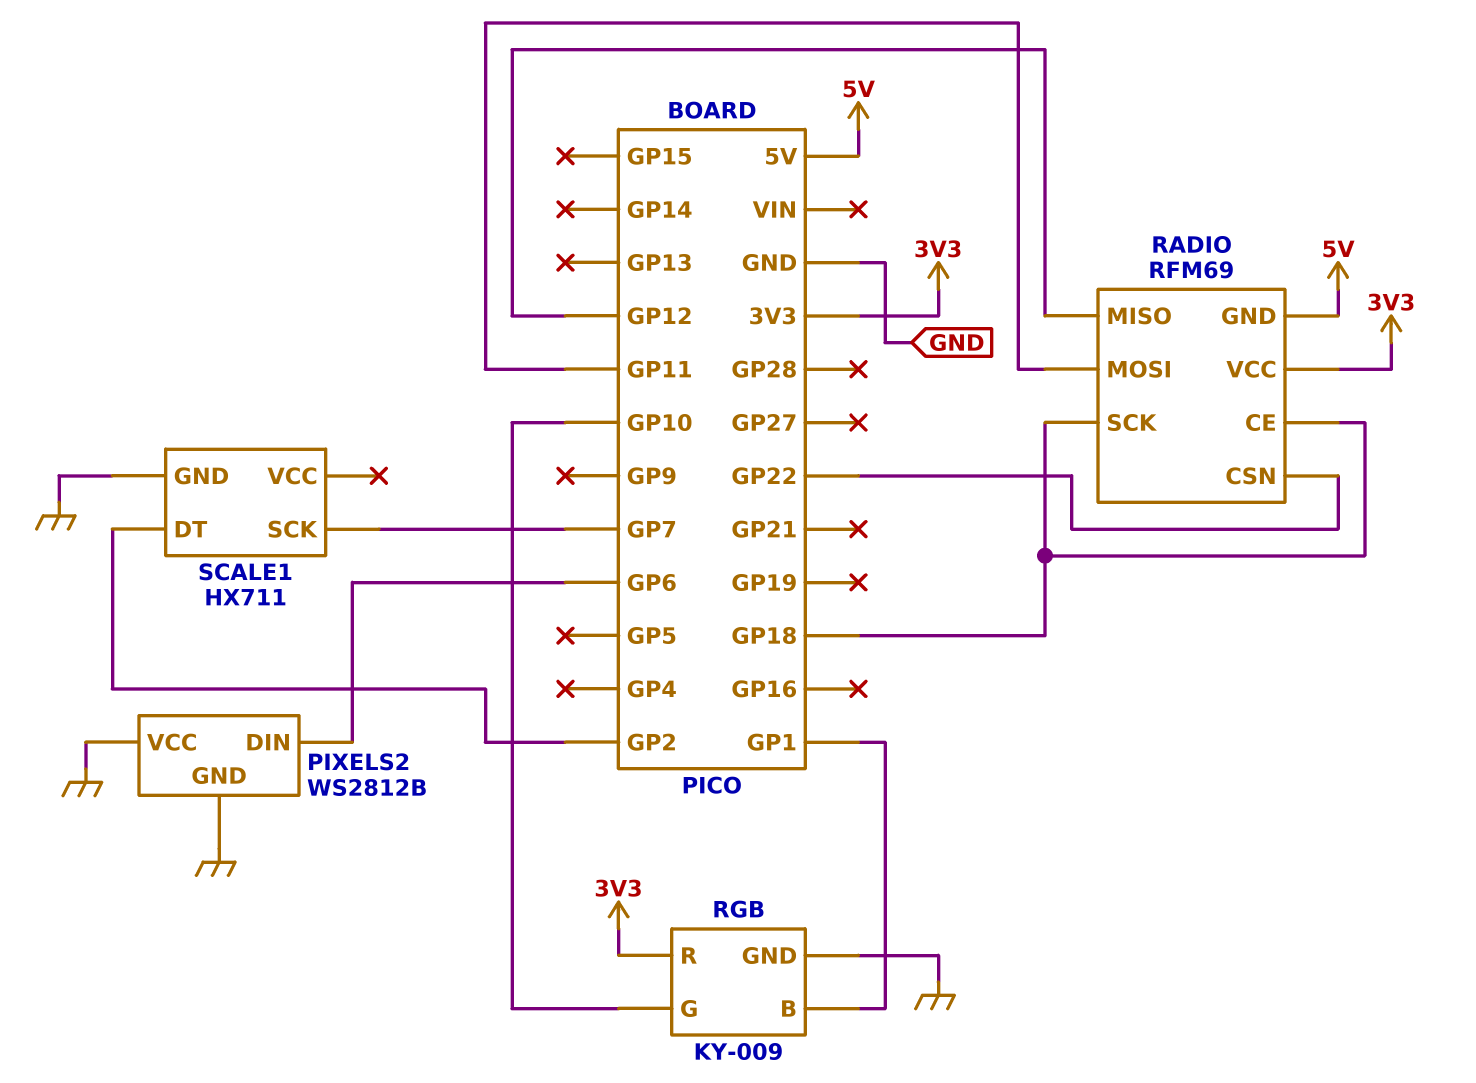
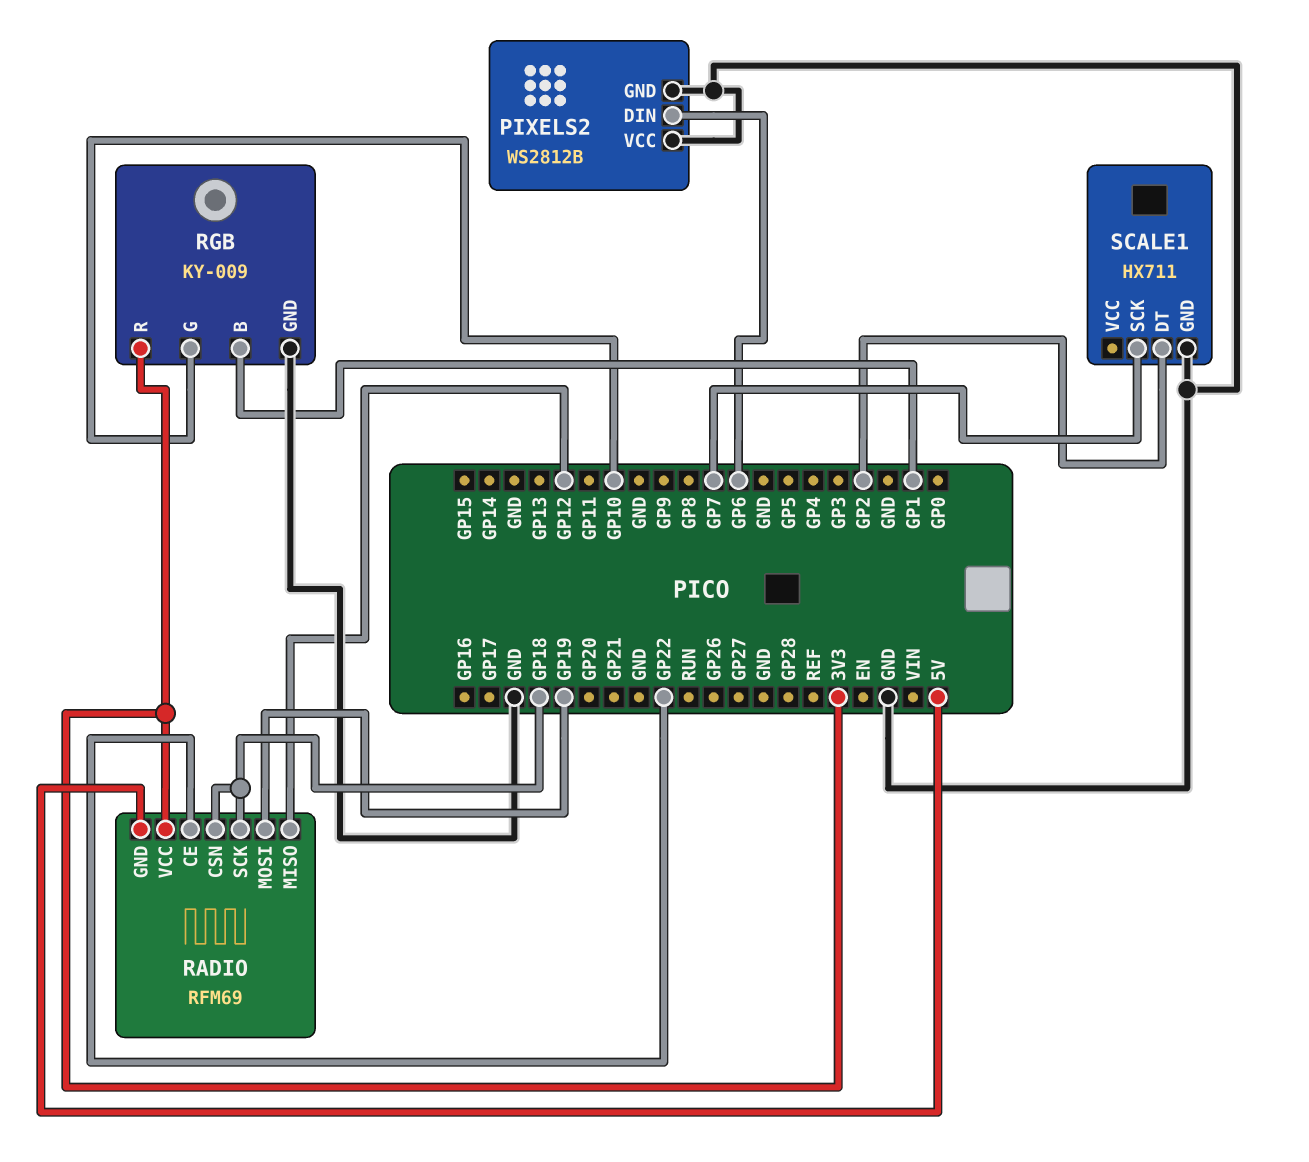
RADIO pin CE: GP18 -> GP22
RADIO pin CSN: GP22 -> GP18
RADIO pin MOSI: GP11 -> GP19

